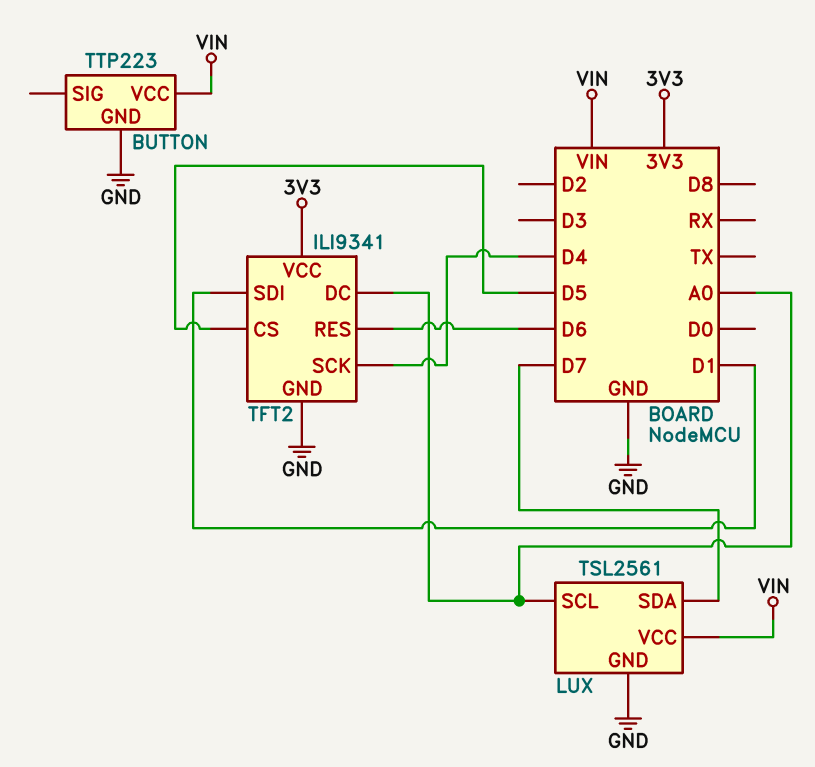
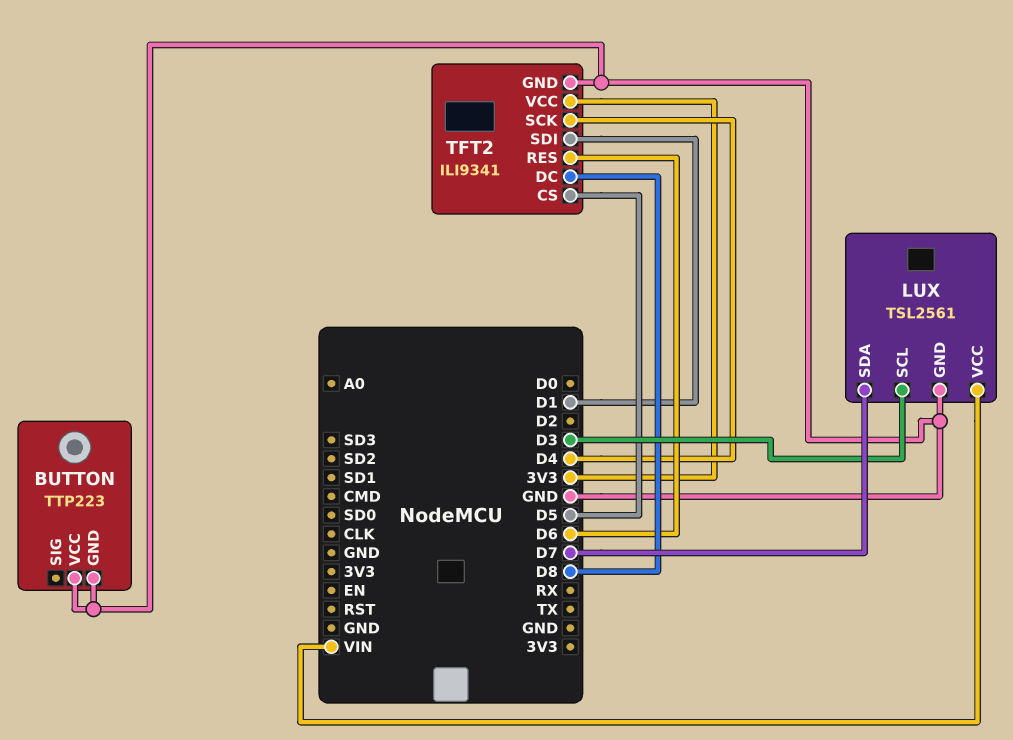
BUTTON pin VCC: VIN -> GND
LUX pin SCL: A0 -> D3
TFT2 pin DC: A0 -> D8

